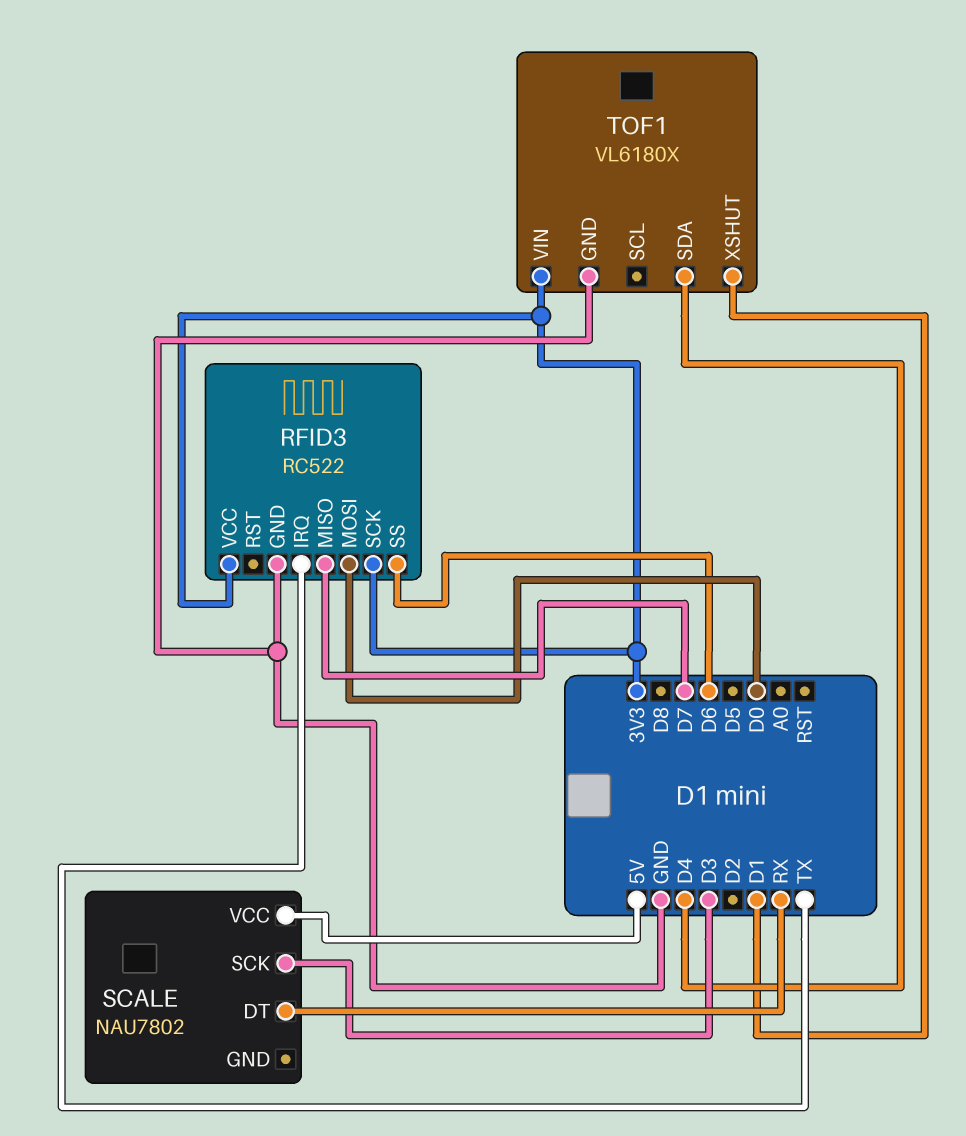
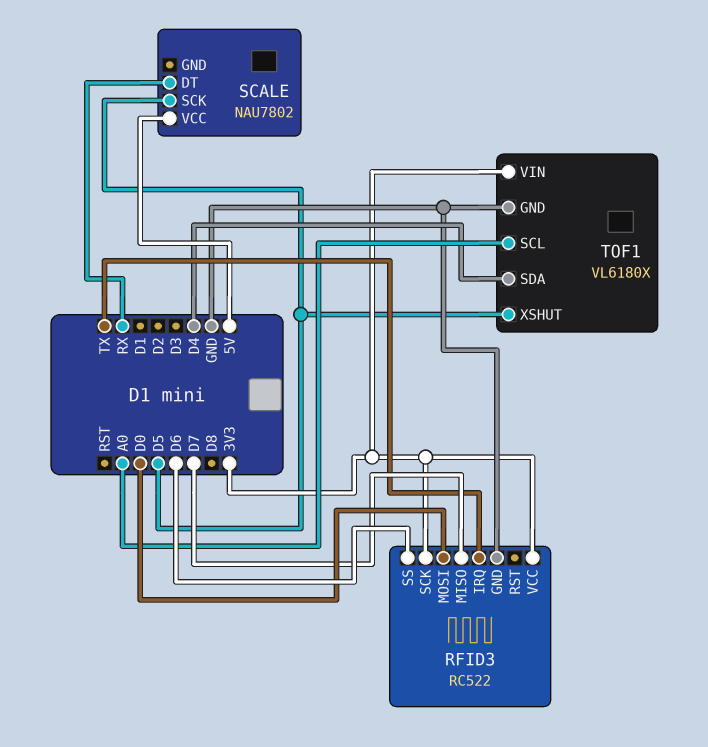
SCALE pin SCK: D3 -> D5
TOF1 pin SCL: none -> A0
TOF1 pin XSHUT: D1 -> D5

